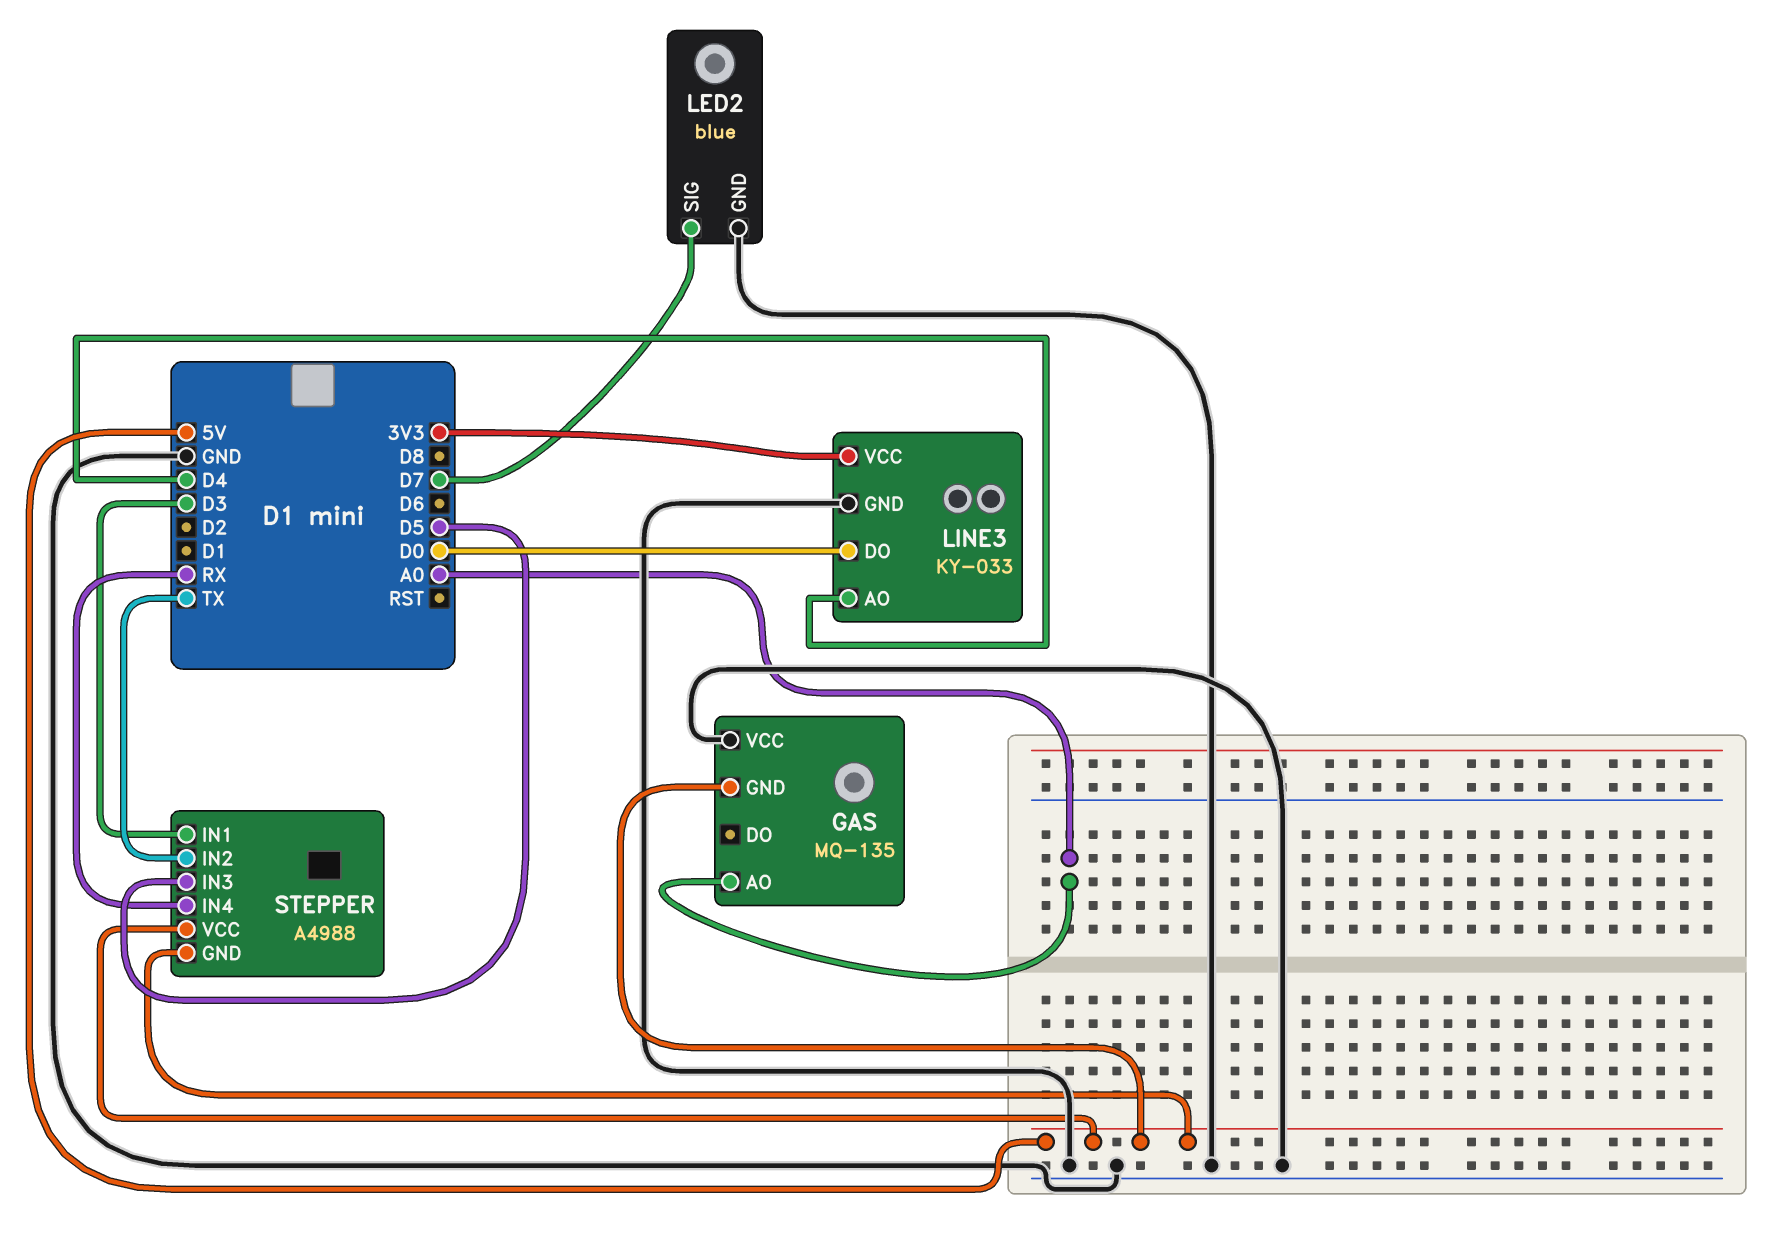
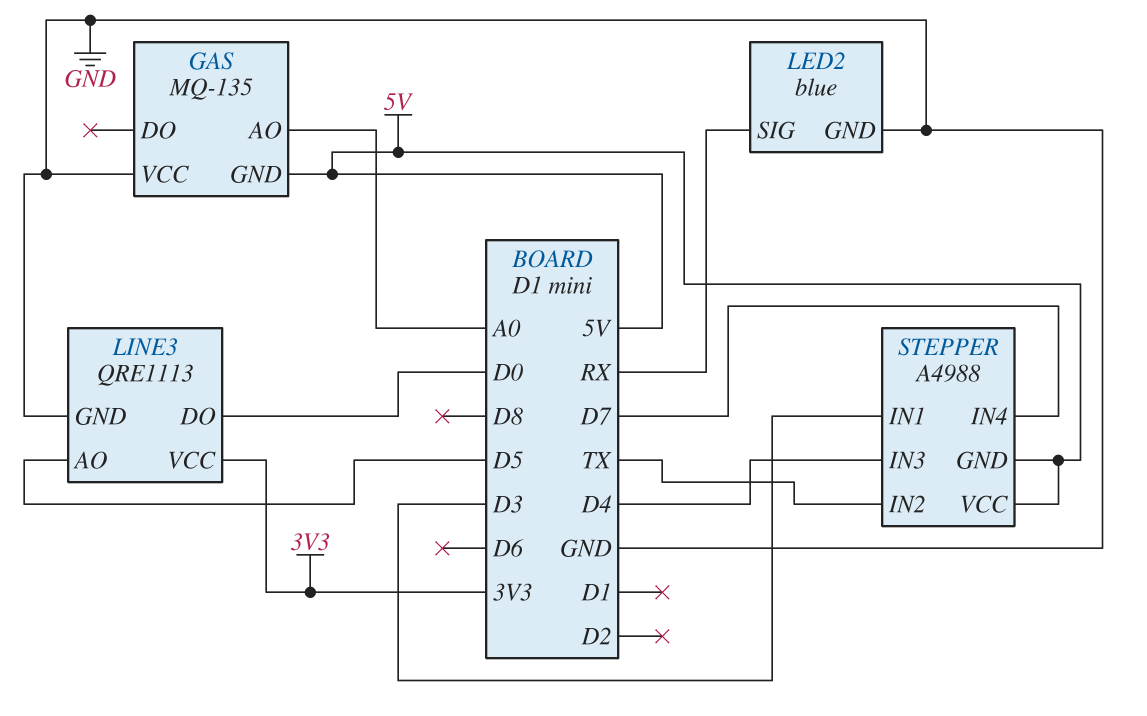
LED2 pin SIG: D7 -> RX
LINE3: KY-033 -> QRE1113
LINE3 pin AO: D4 -> D5
STEPPER pin IN3: D5 -> D4
STEPPER pin IN4: RX -> D7

